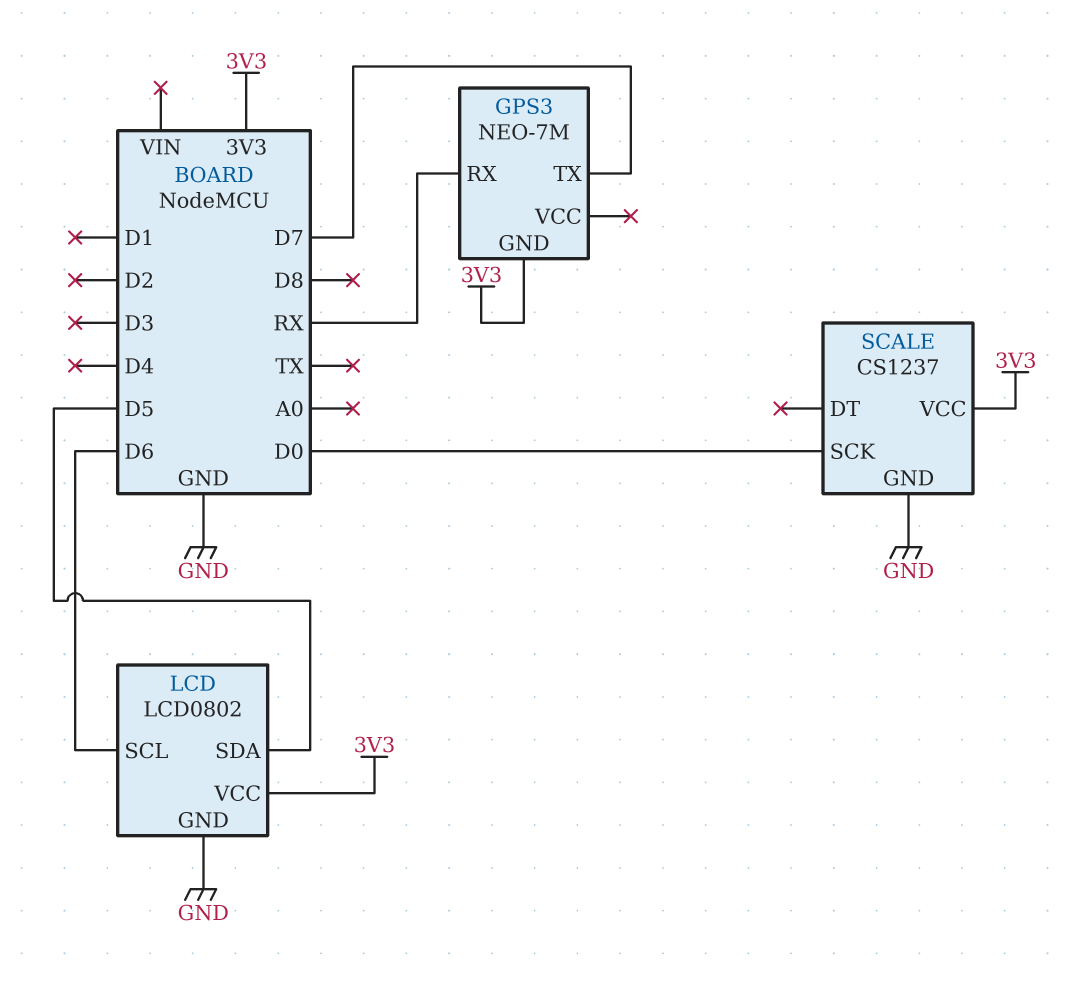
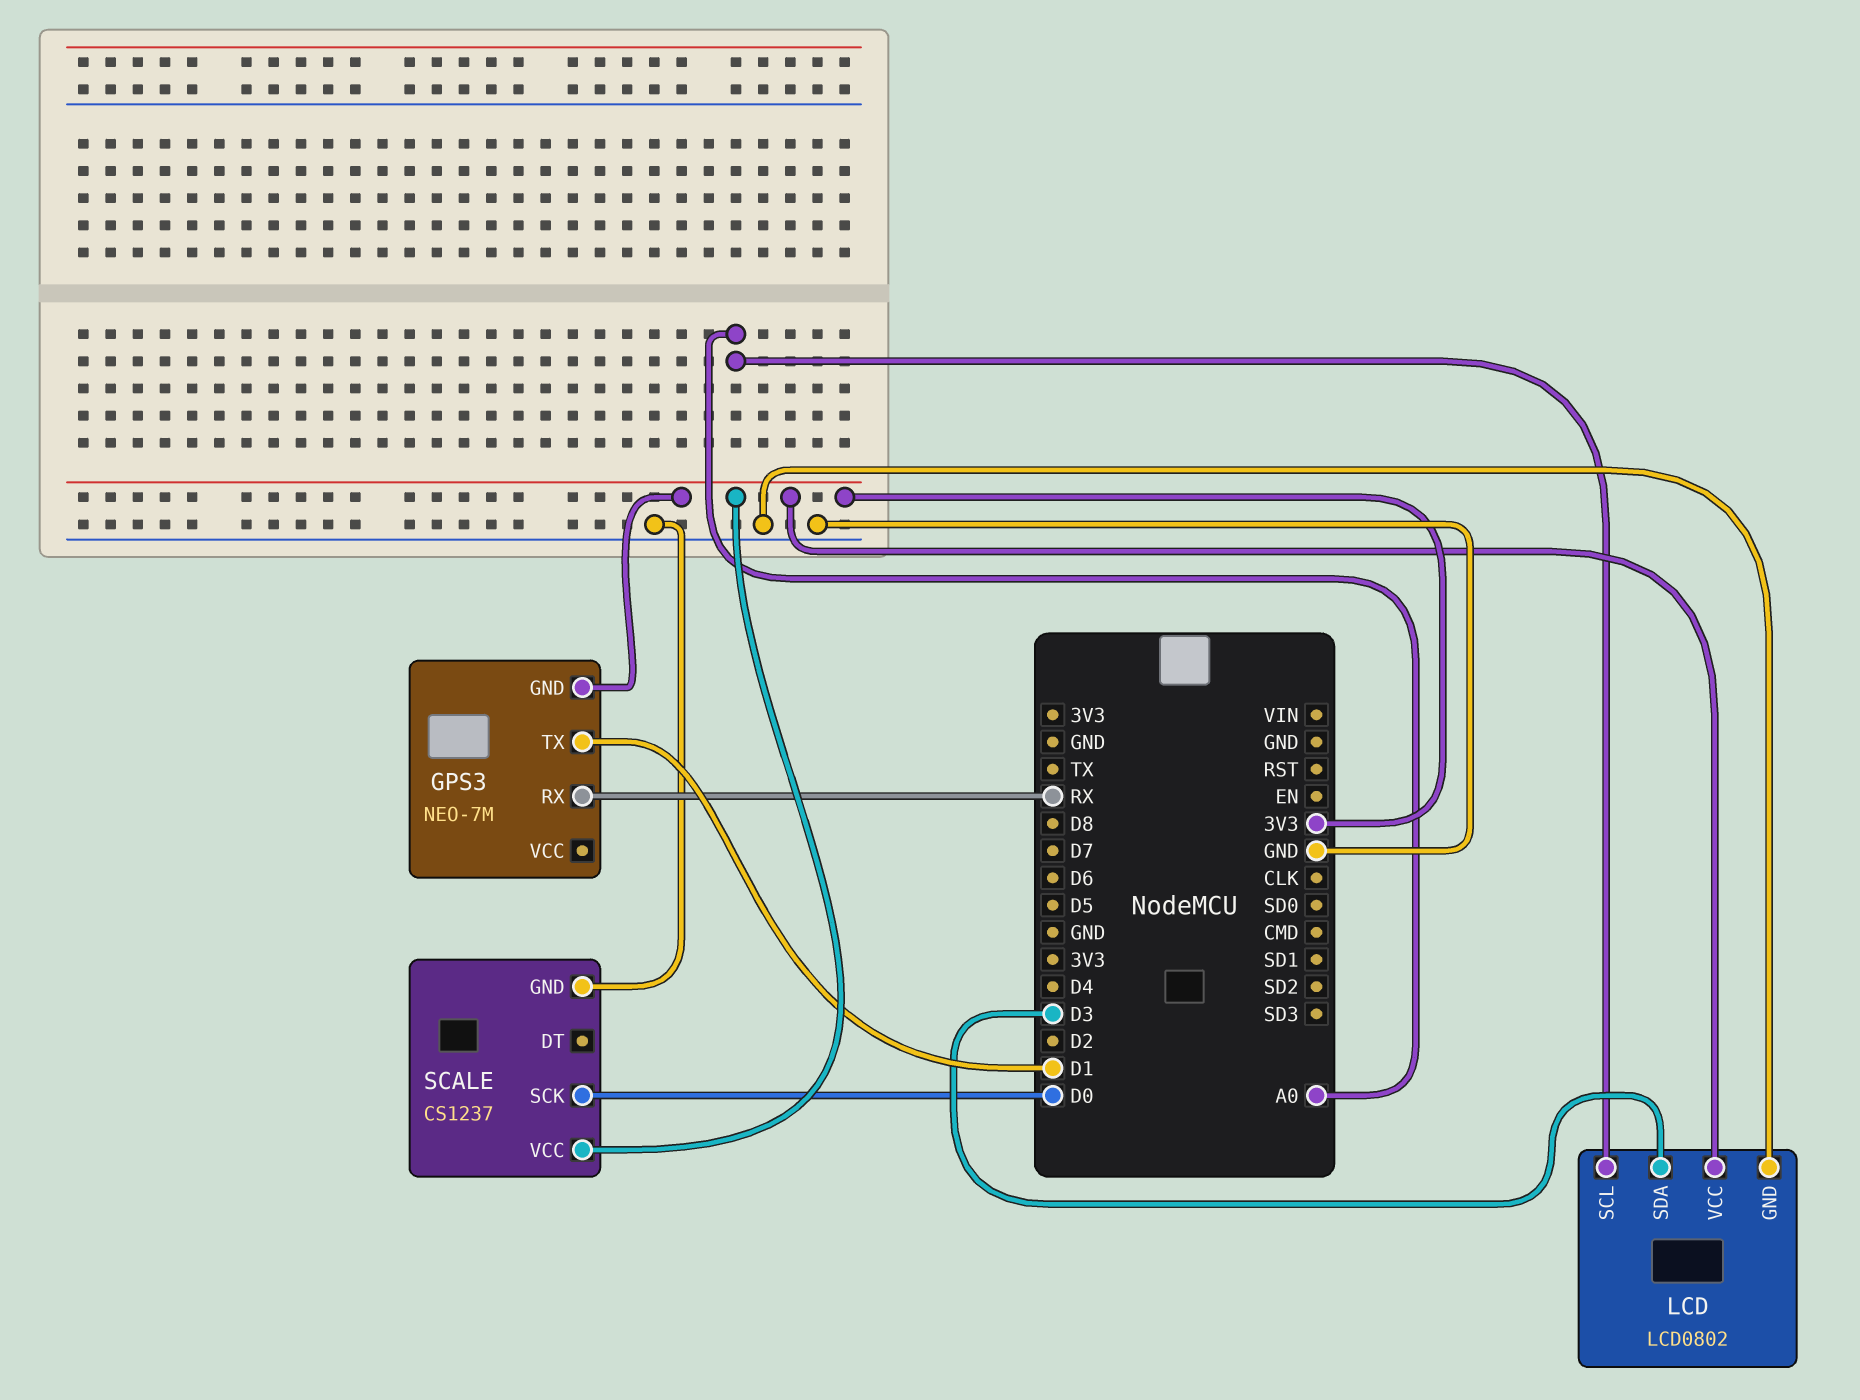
GPS3 pin TX: D7 -> D1
LCD pin SCL: D6 -> A0
LCD pin SDA: D5 -> D3

